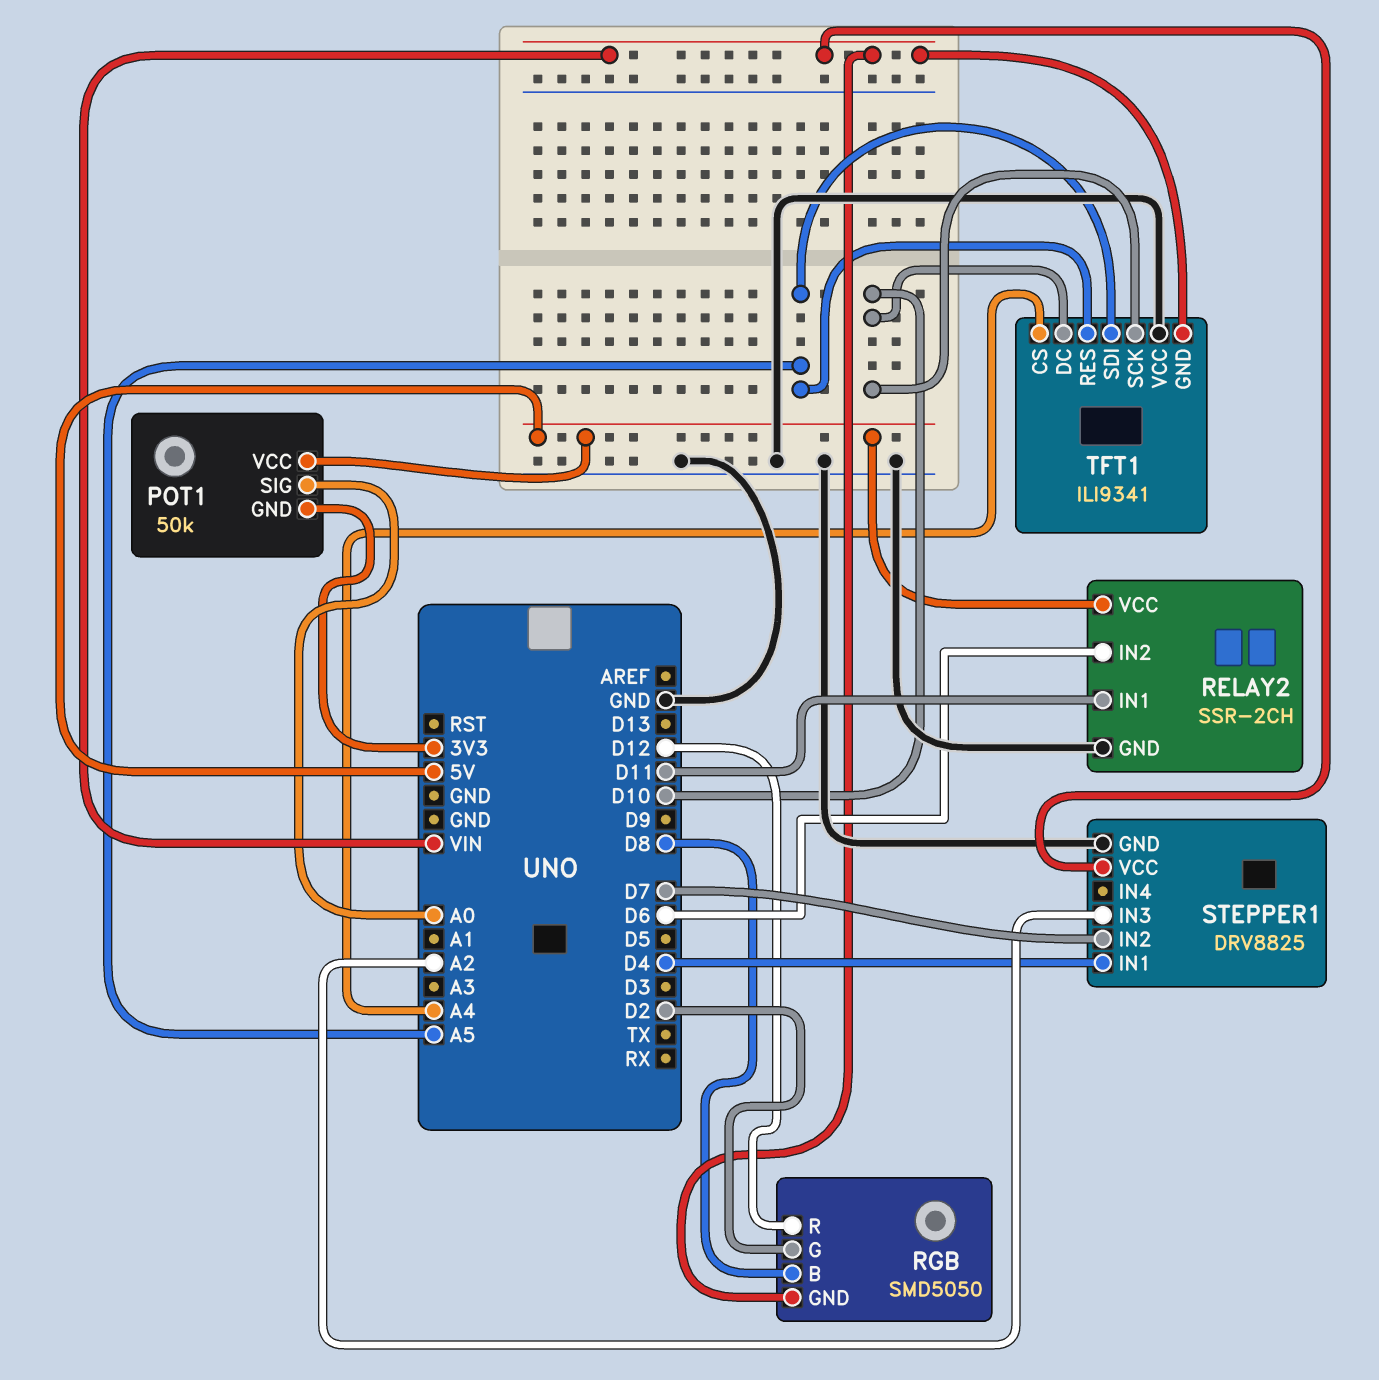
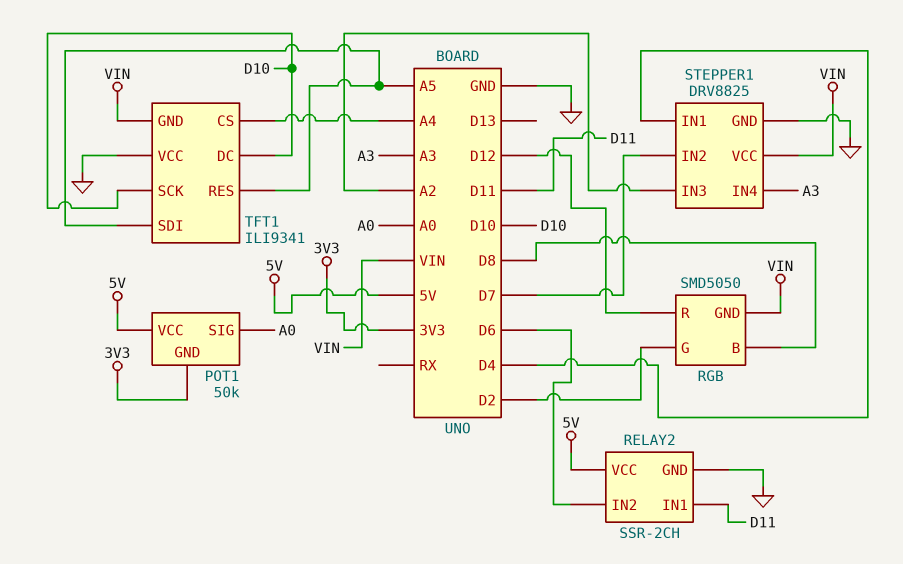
STEPPER1 pin IN4: none -> A3

